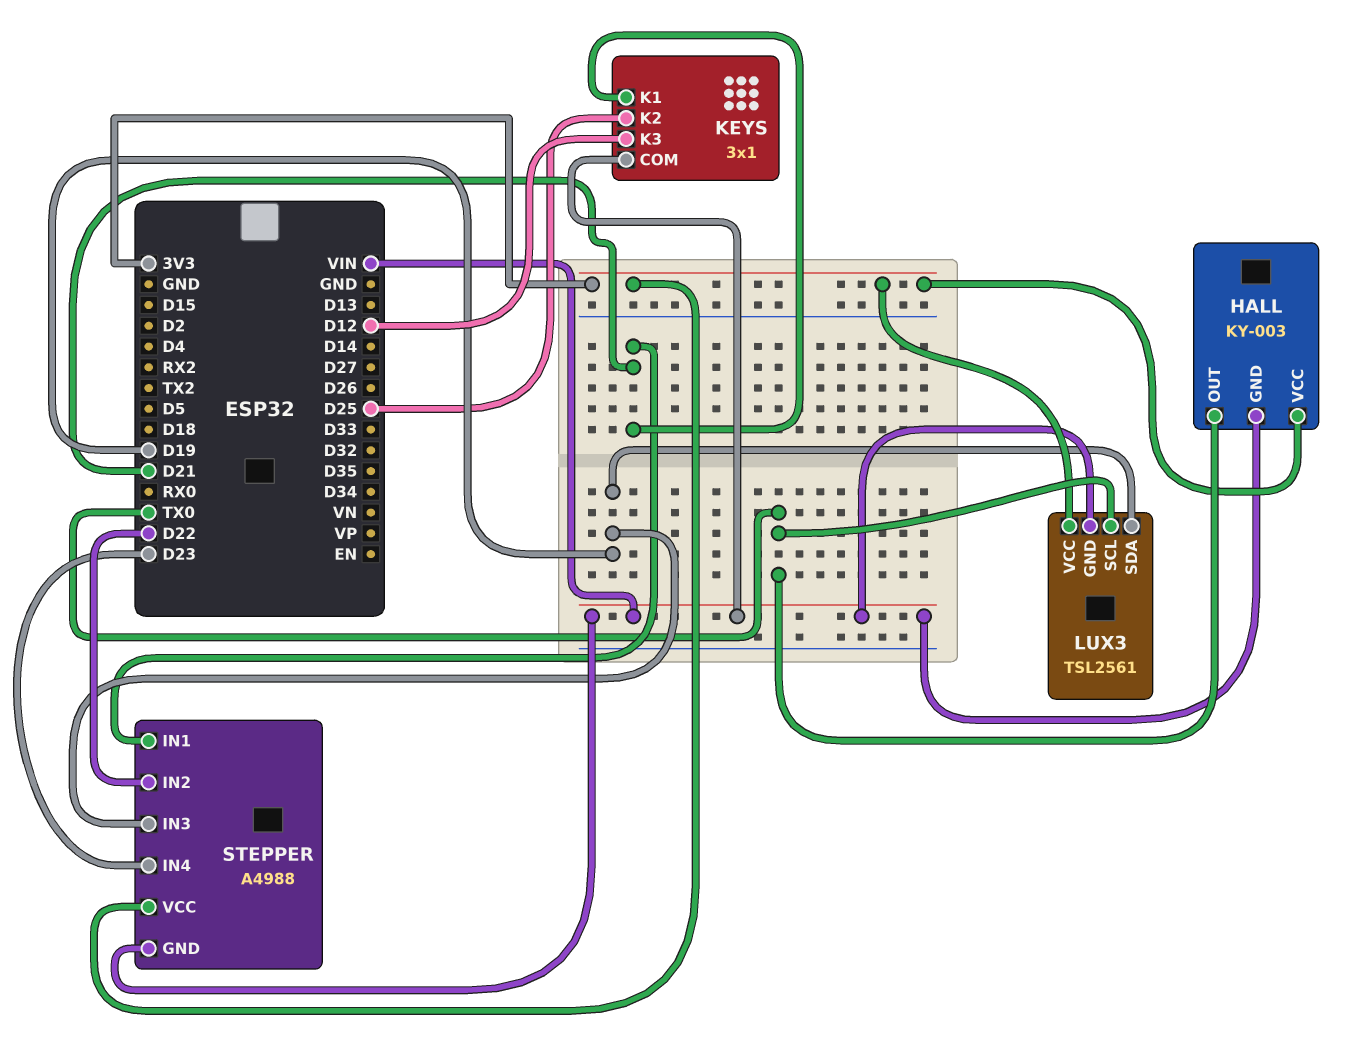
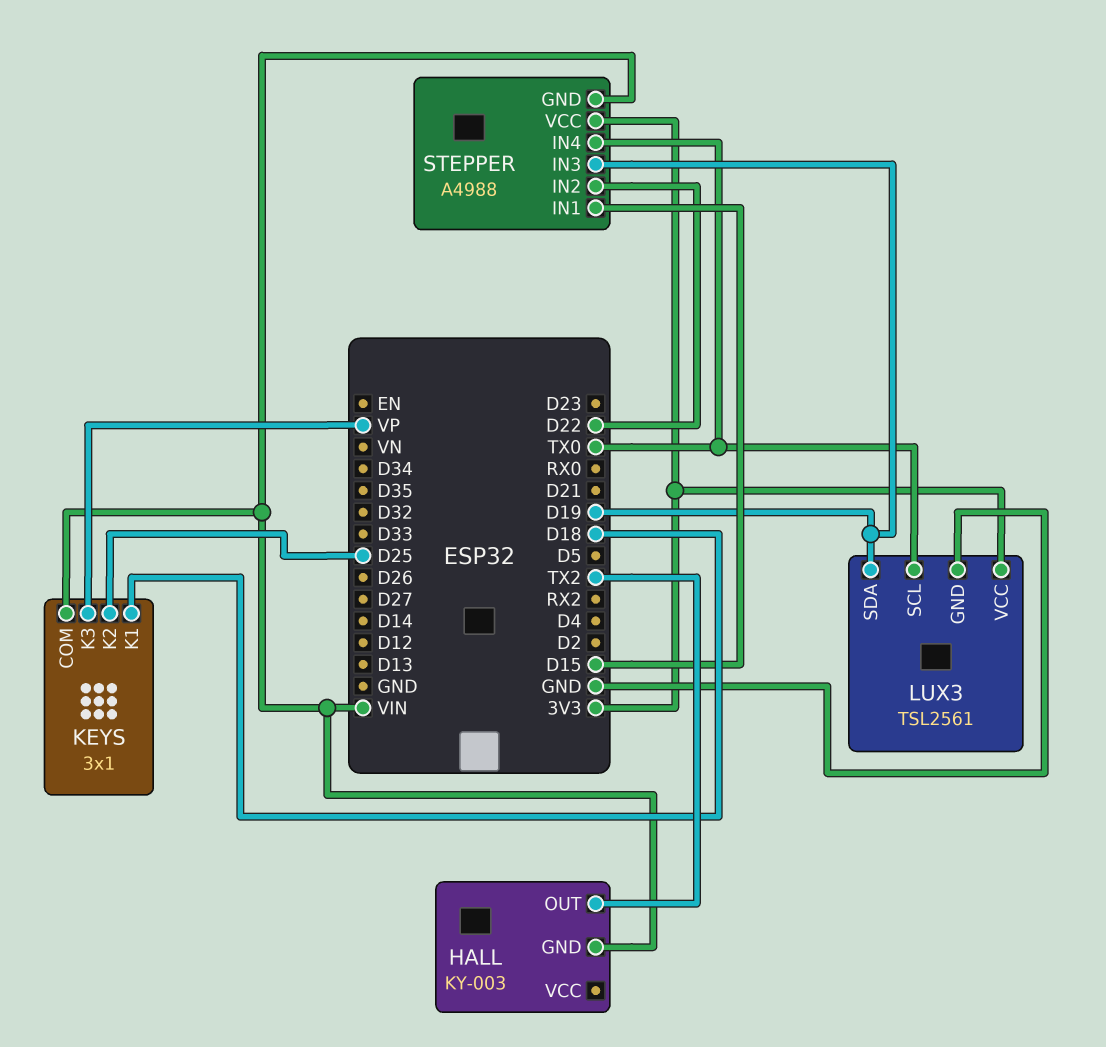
HALL pin OUT: TX0 -> TX2
HALL pin VCC: 3V3 -> none
KEYS pin K1: D21 -> D18
KEYS pin K3: D12 -> VP
LUX3 pin GND: VIN -> GND
STEPPER pin IN1: D21 -> D15
STEPPER pin IN4: D23 -> TX0

